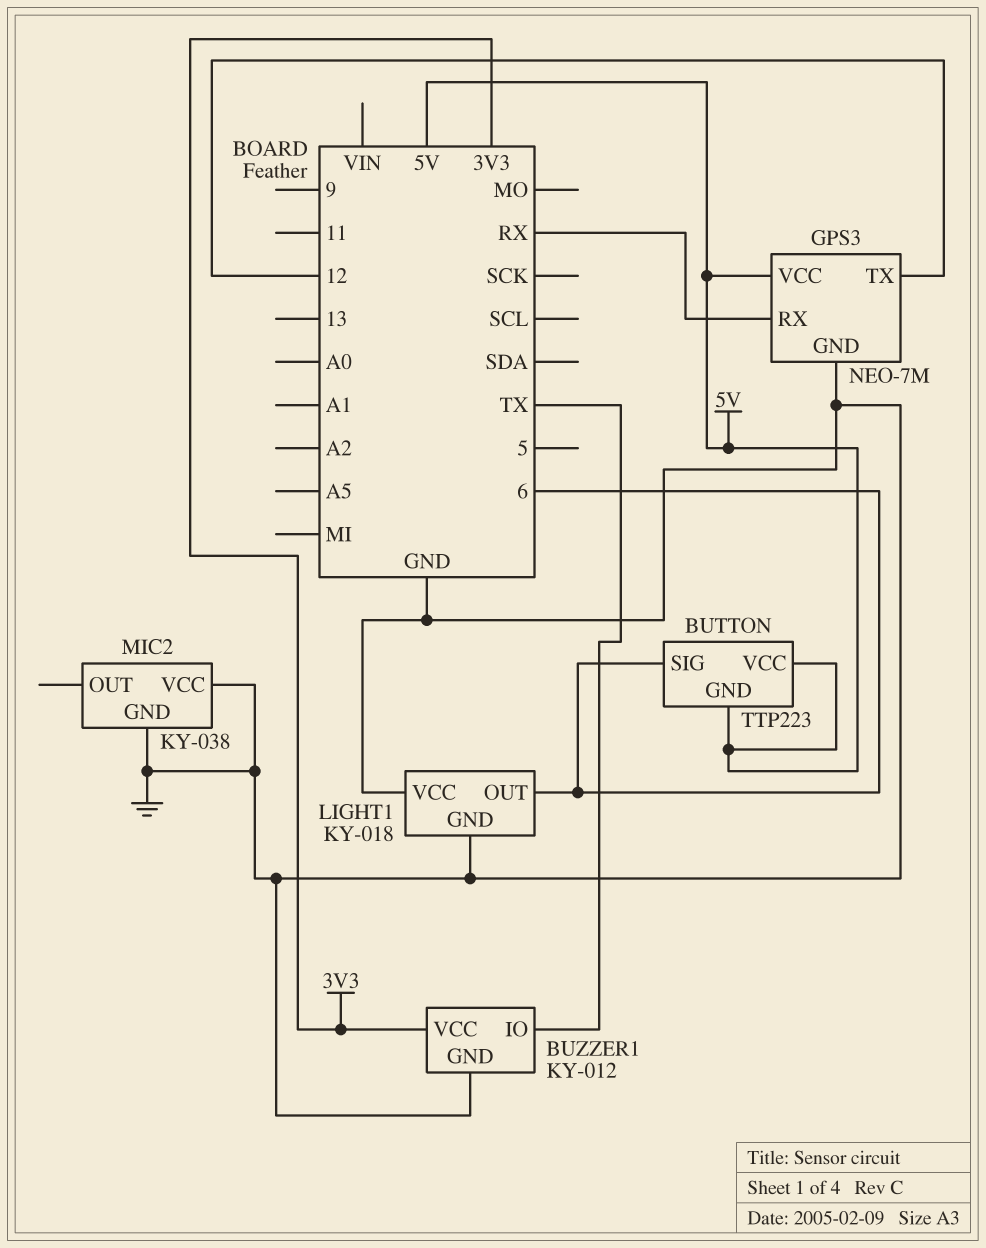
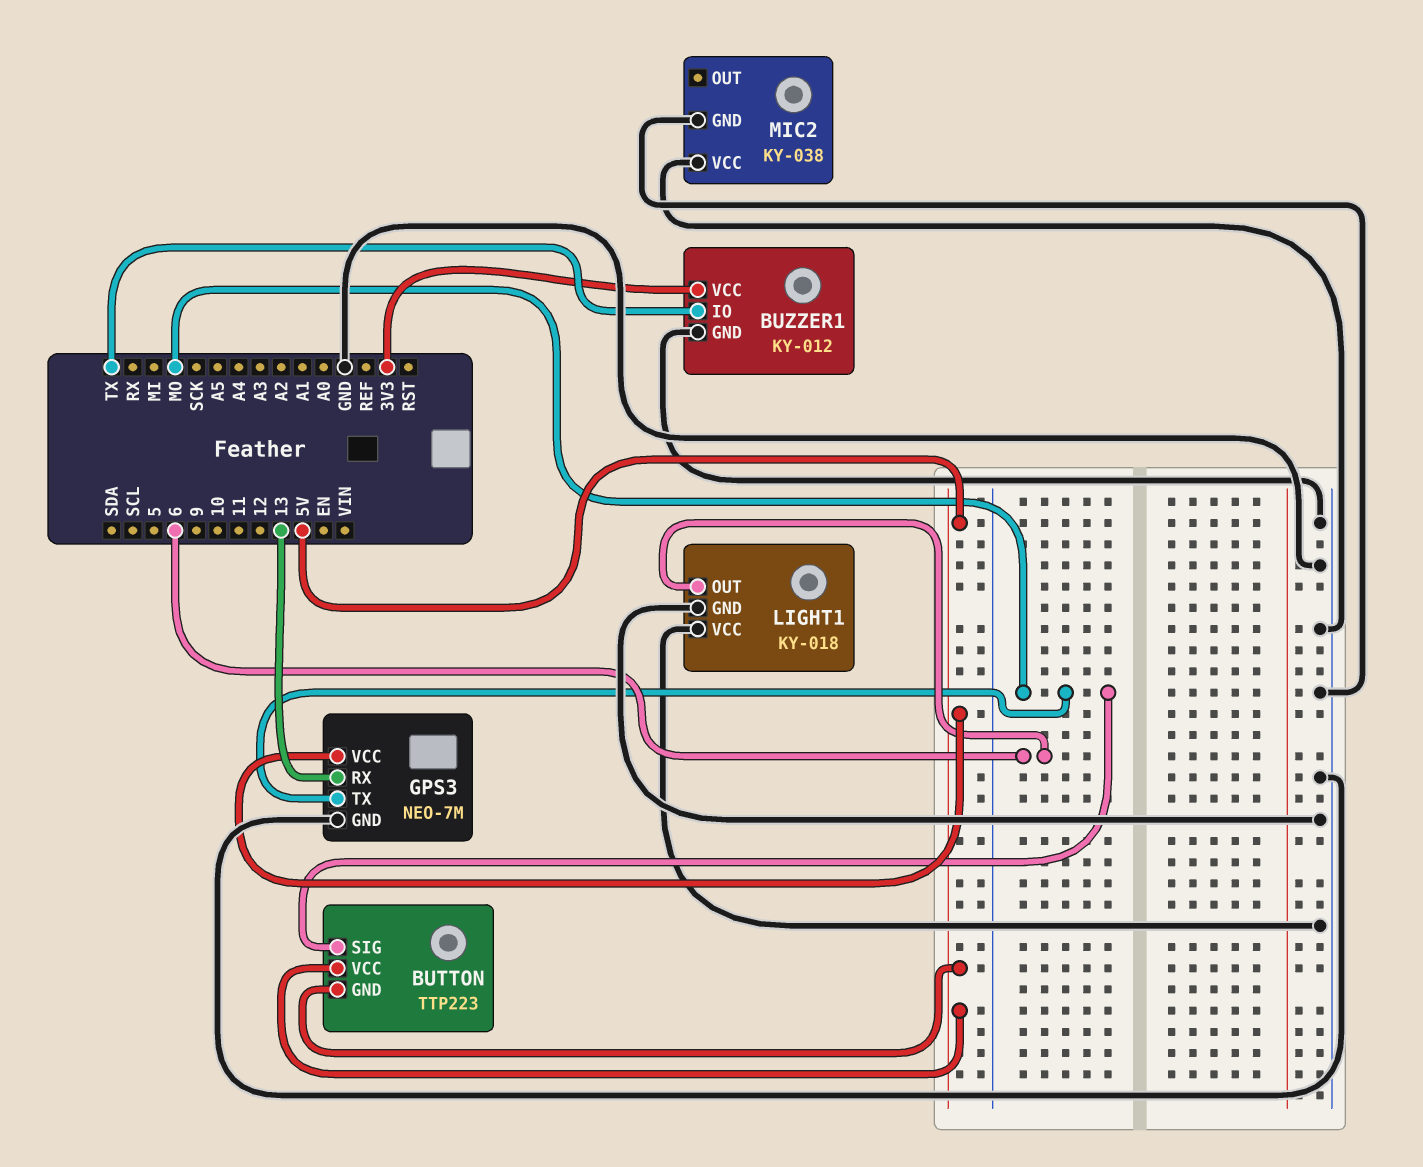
BUTTON pin SIG: 6 -> MO
GPS3 pin RX: RX -> 13
GPS3 pin TX: 12 -> MO

